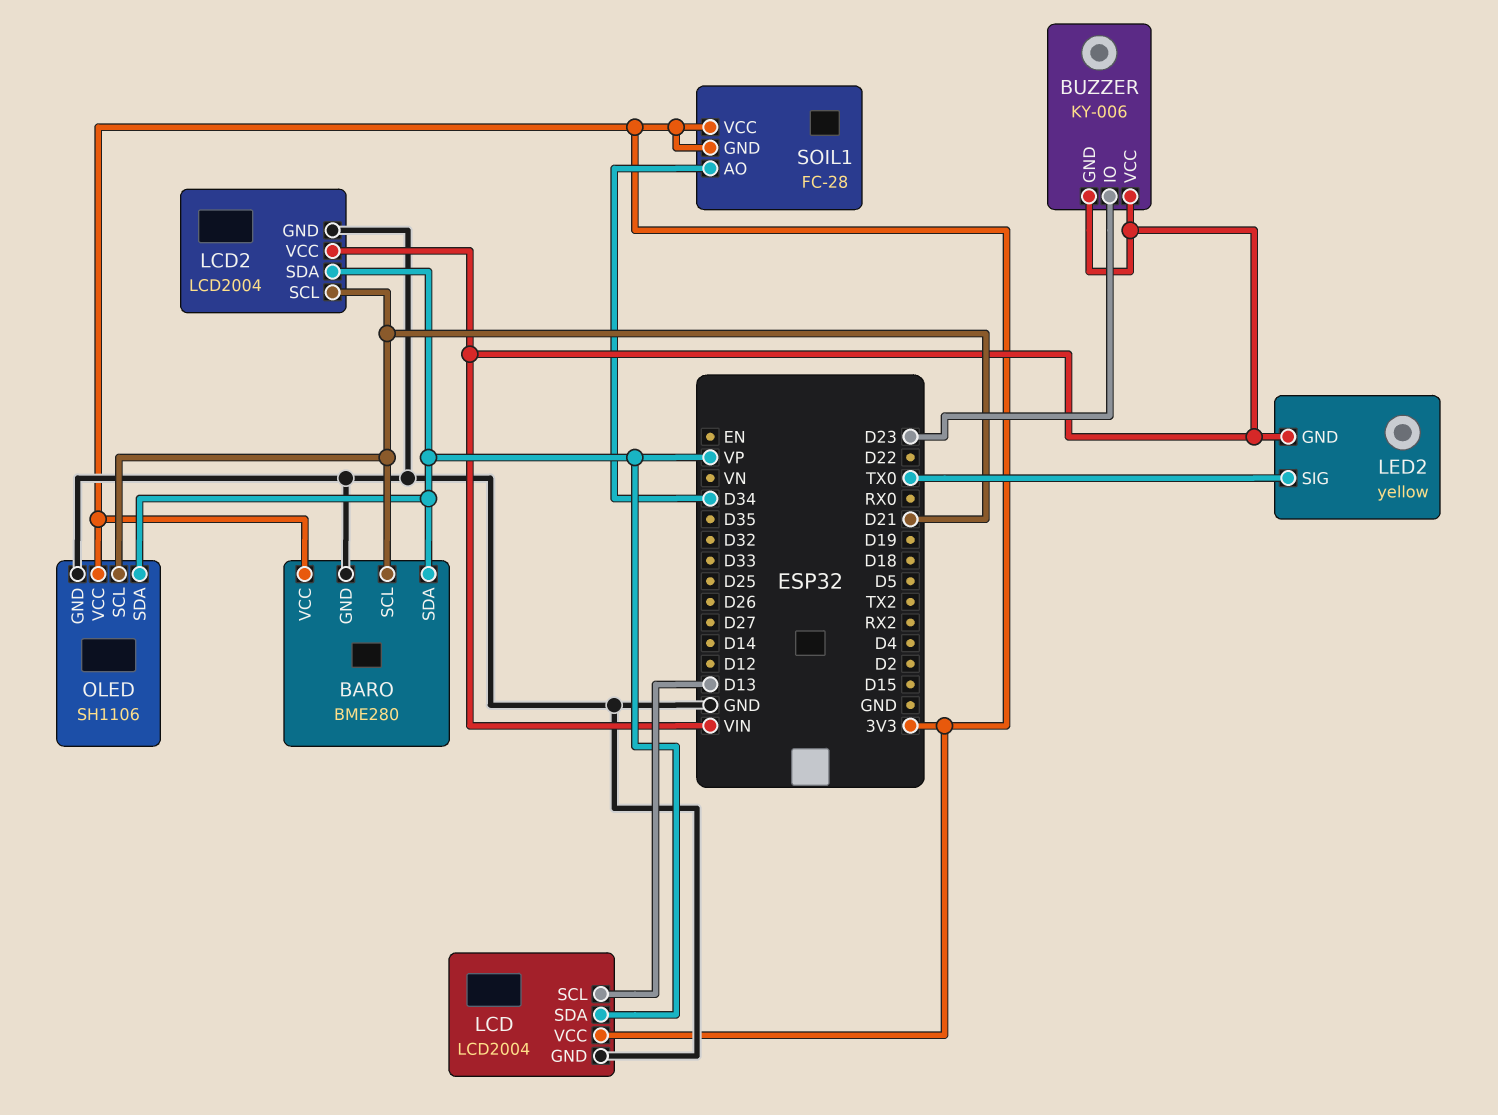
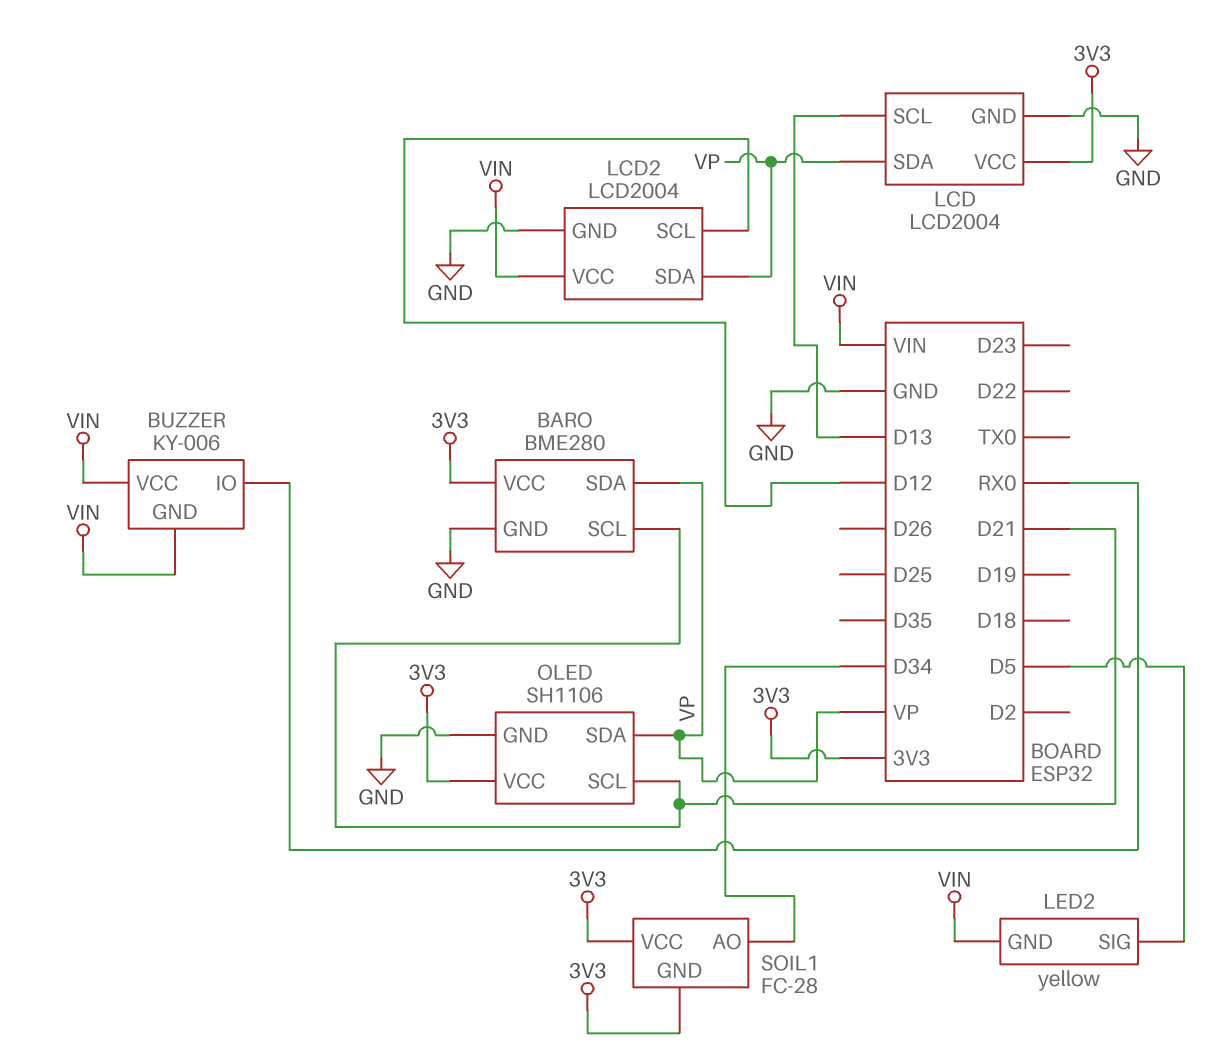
BUZZER pin IO: D23 -> RX0
LCD2 pin SCL: D21 -> D12
LED2 pin SIG: TX0 -> D5

